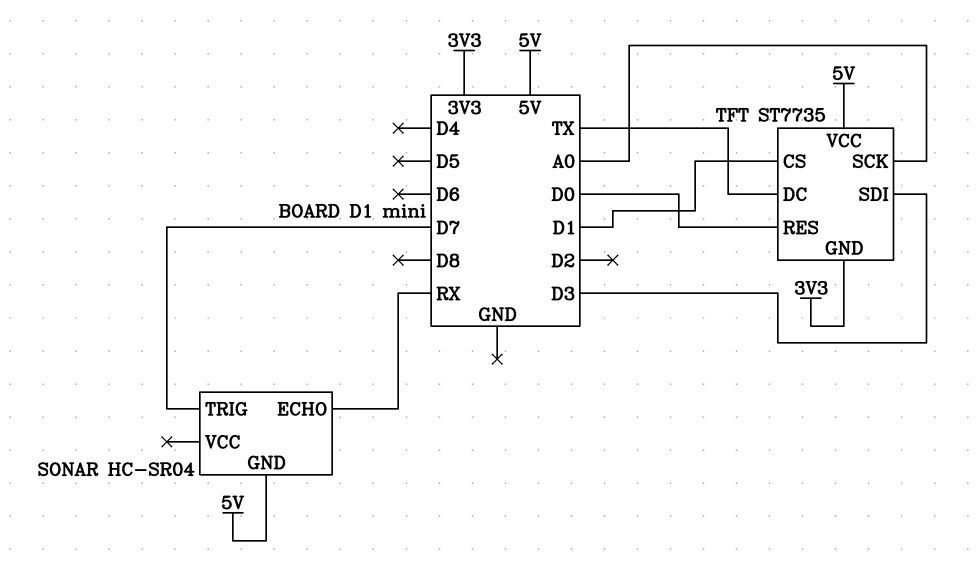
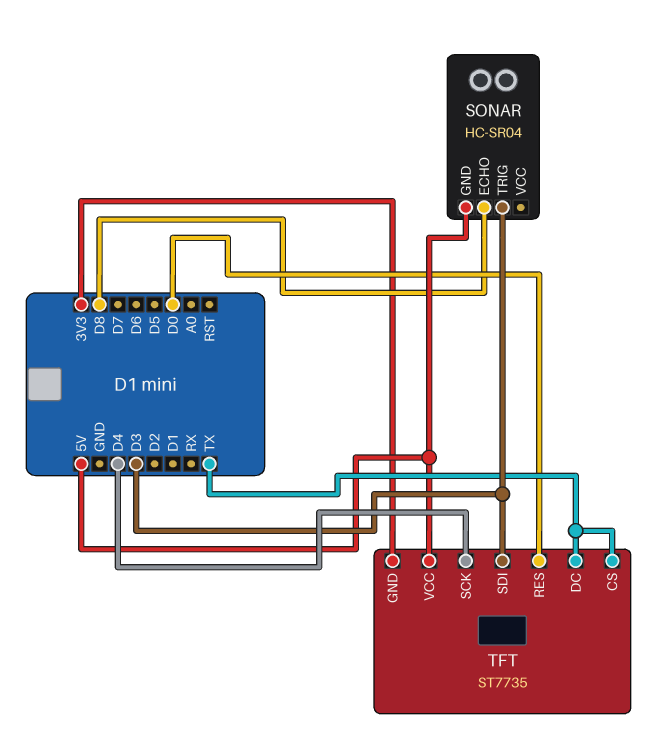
SONAR pin ECHO: RX -> D8
SONAR pin TRIG: D7 -> D3
TFT pin CS: D1 -> TX
TFT pin SCK: A0 -> D4

